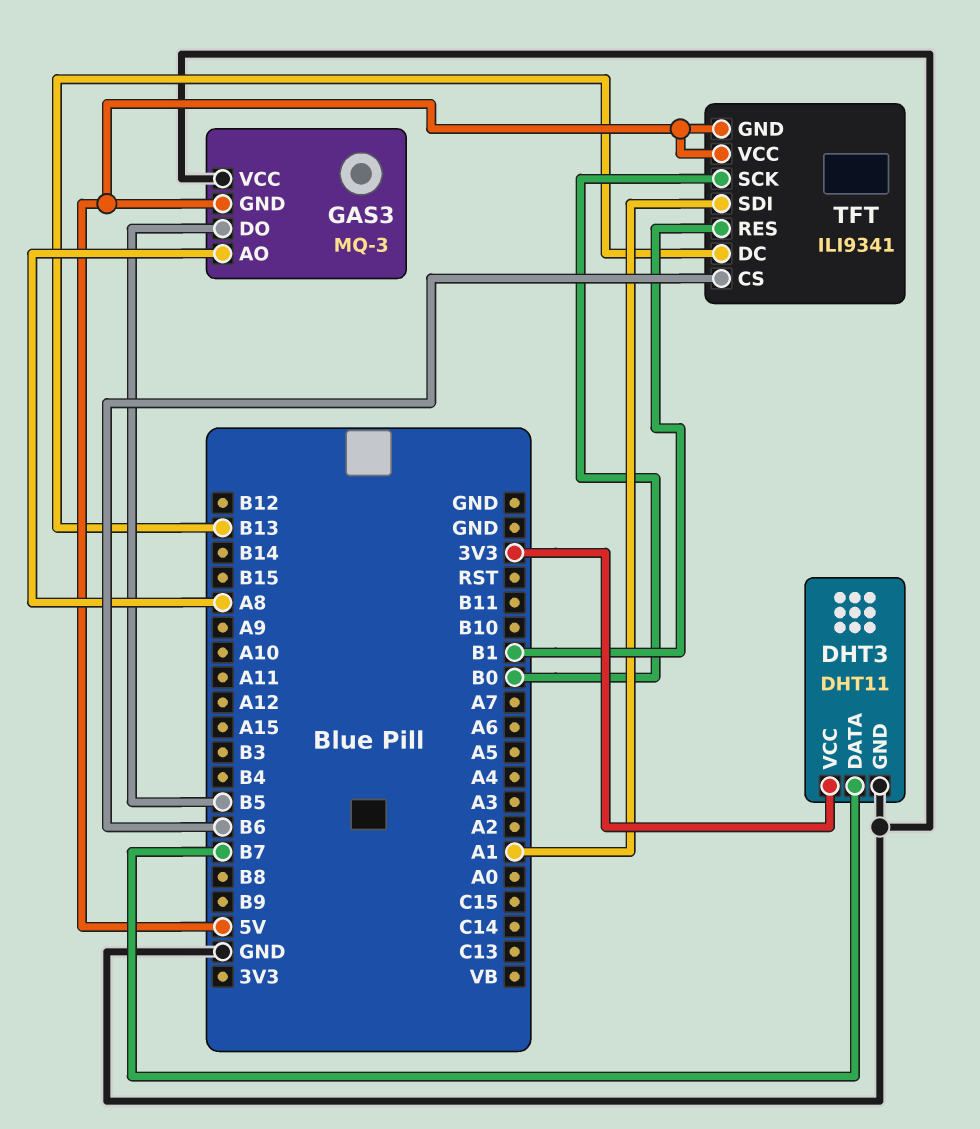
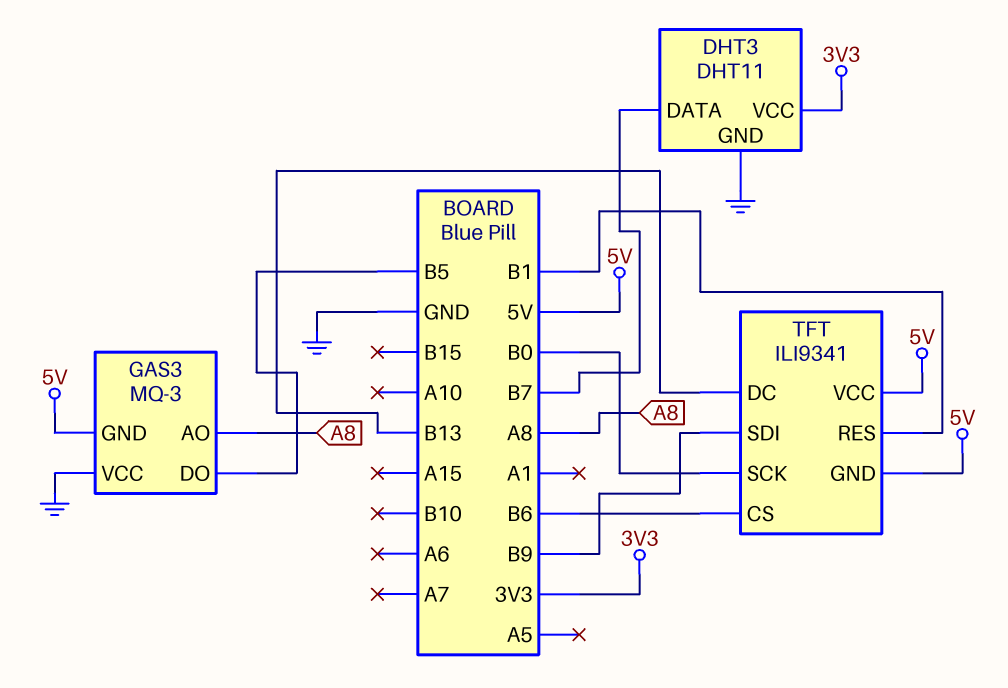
TFT pin SDI: A1 -> B9

